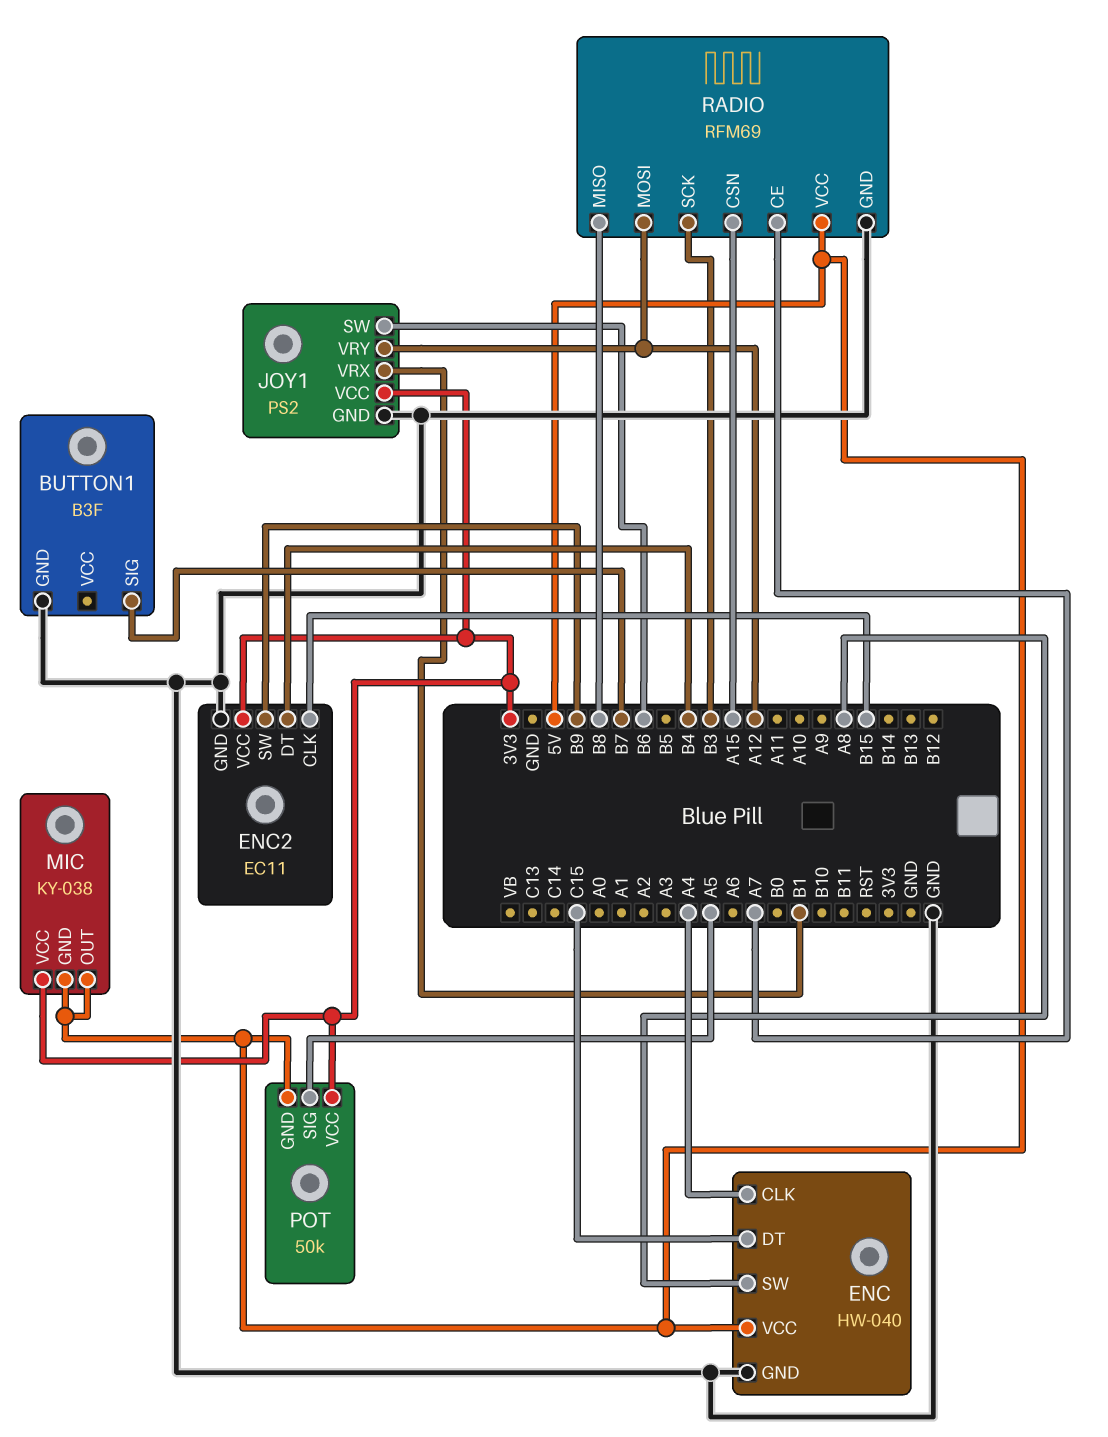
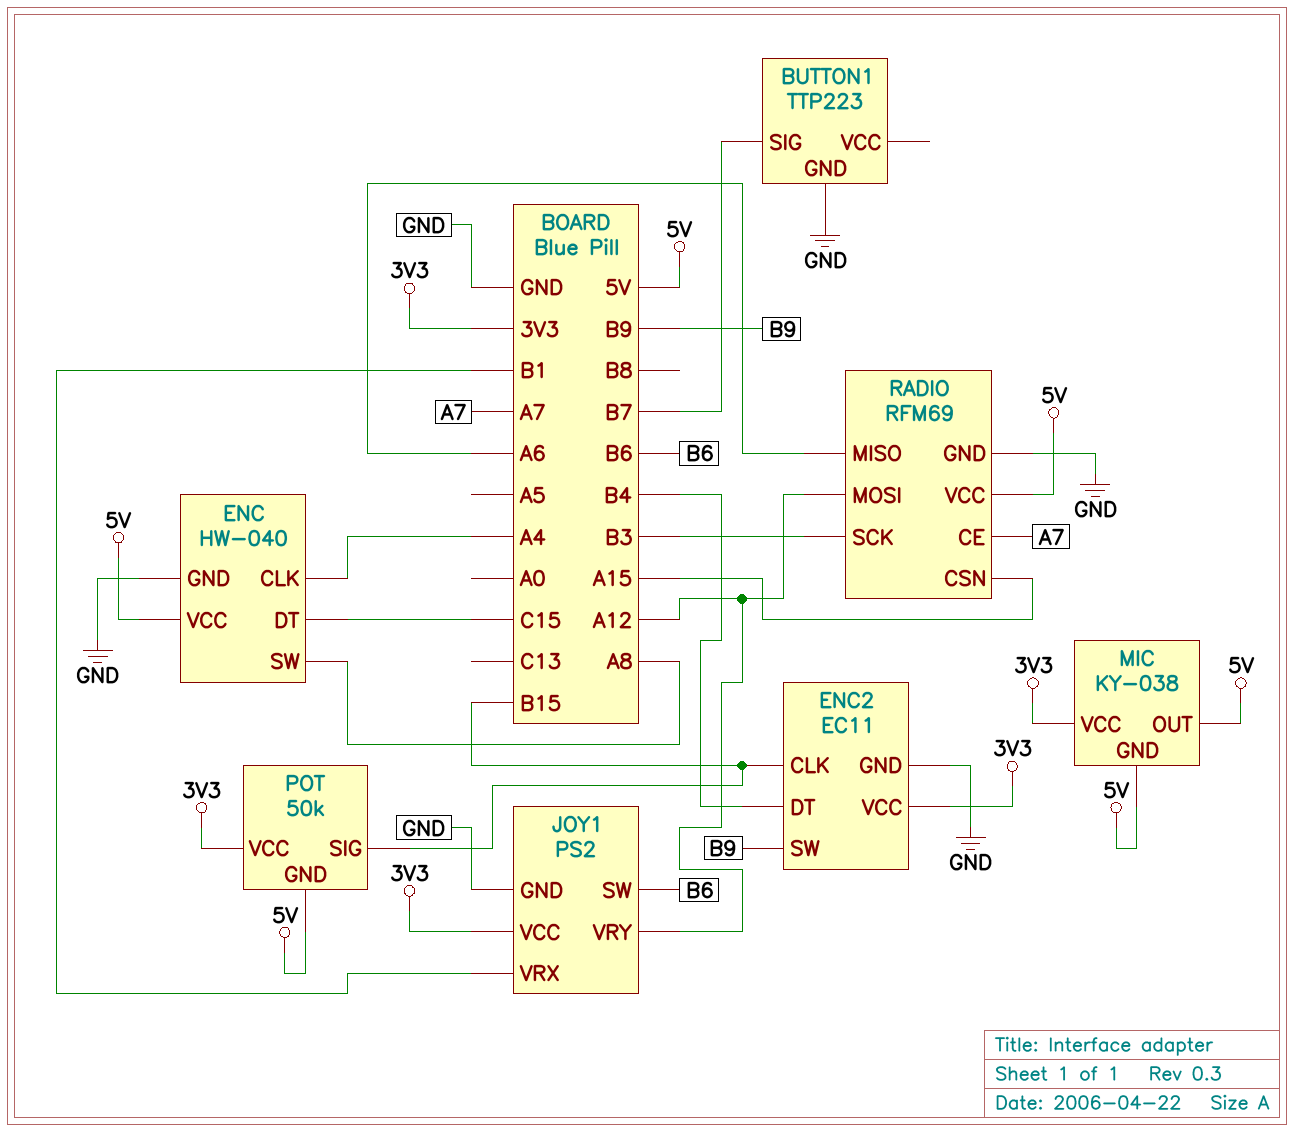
BUTTON1: B3F -> TTP223
POT pin SIG: A5 -> B15
RADIO pin MISO: B8 -> A6

